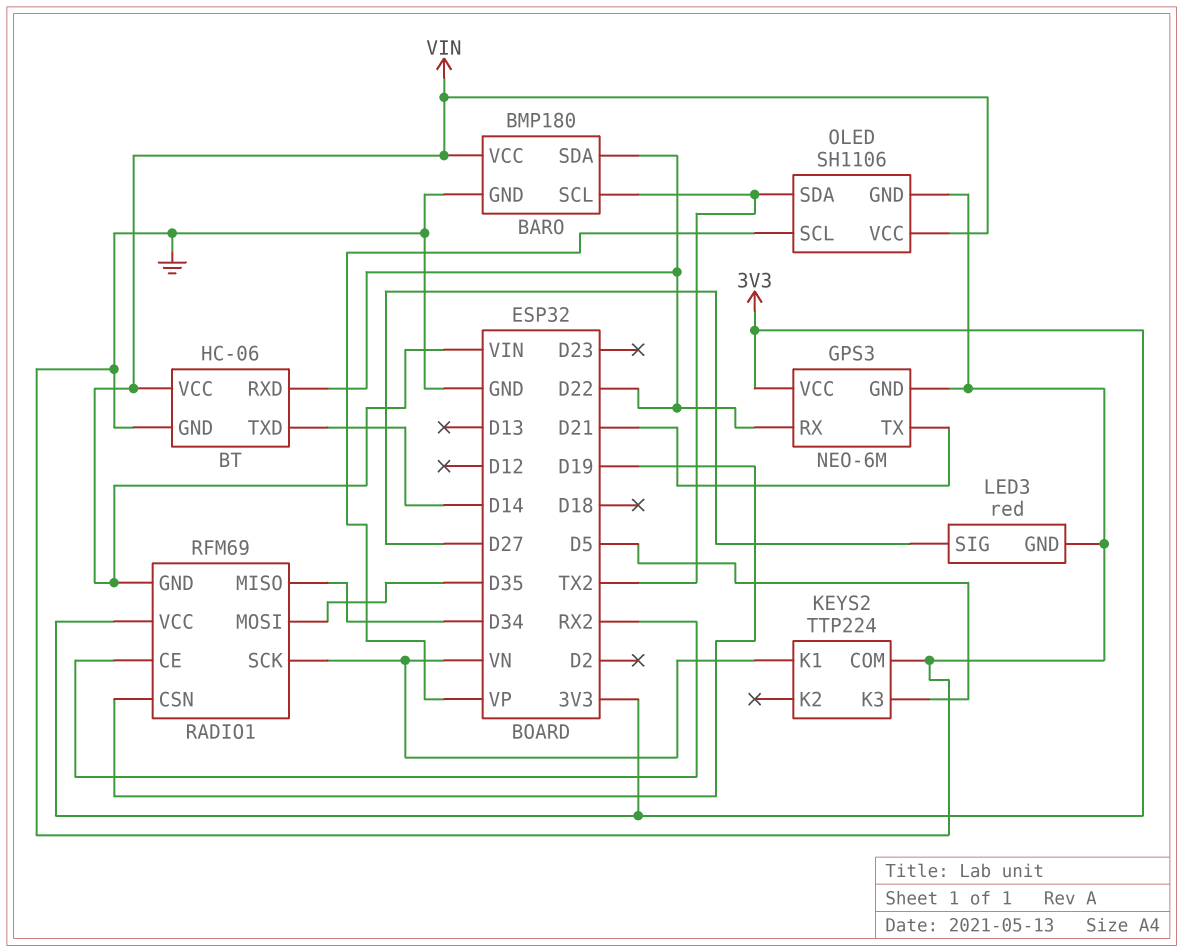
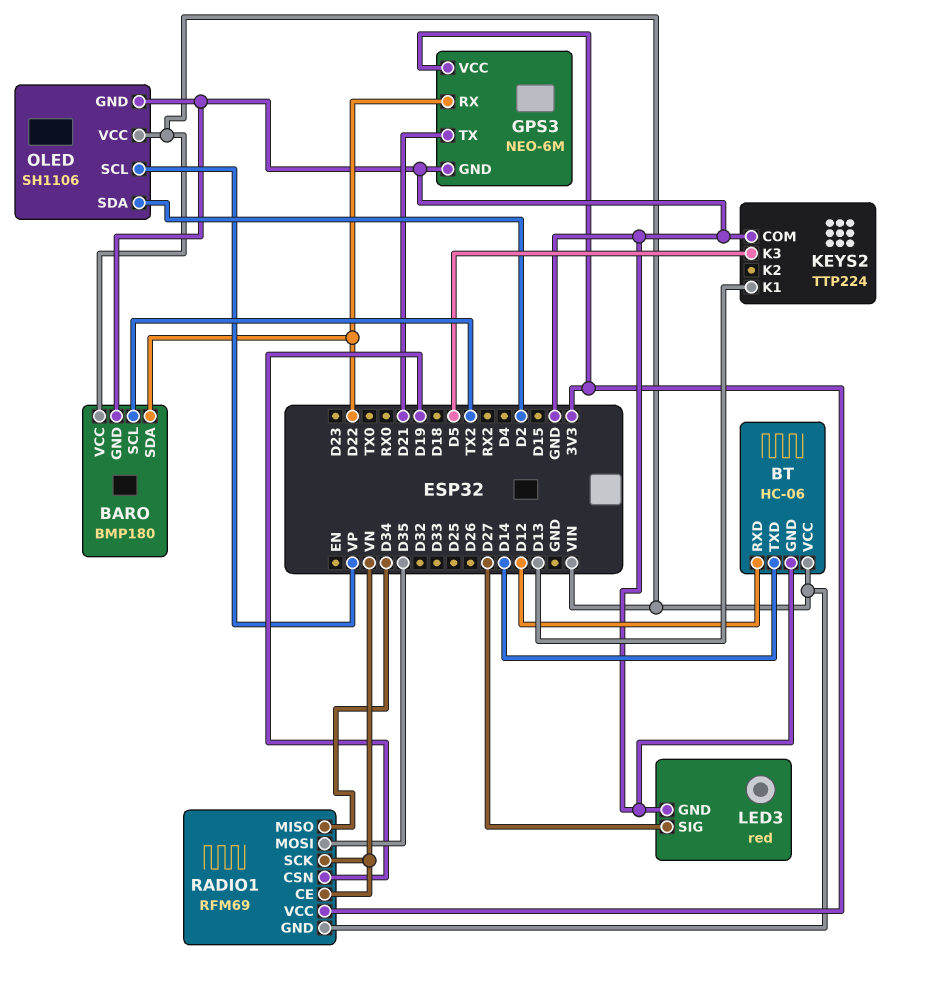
BT pin RXD: D22 -> D12
KEYS2 pin K1: VN -> D13
OLED pin SDA: TX2 -> D2
RADIO1 pin CE: RX2 -> VN

